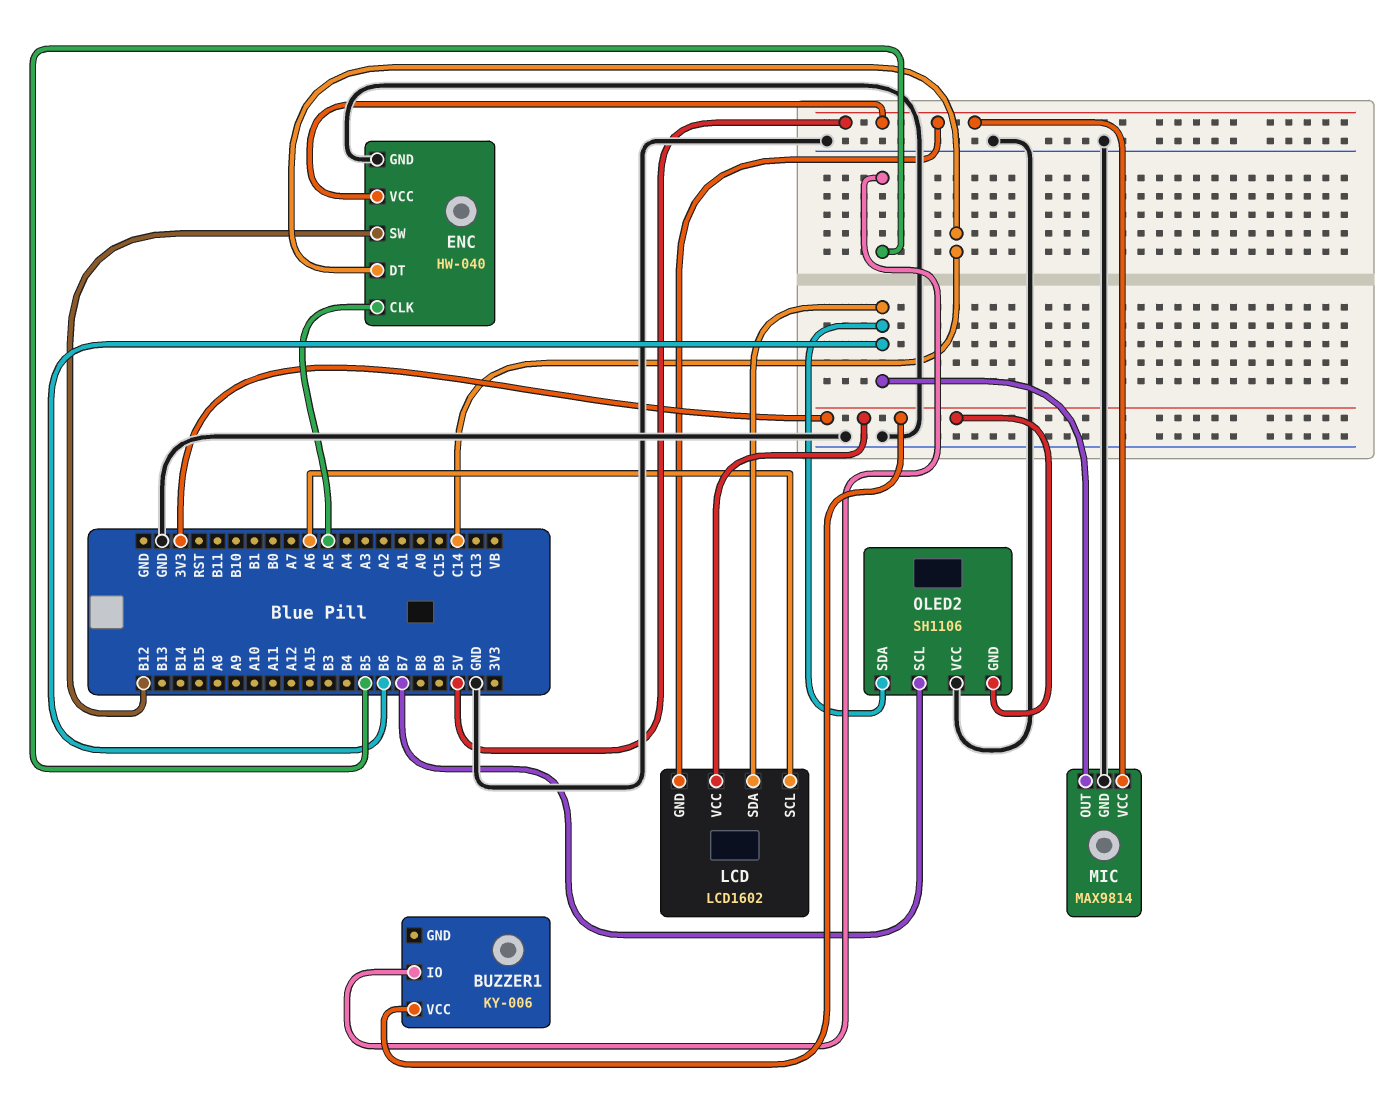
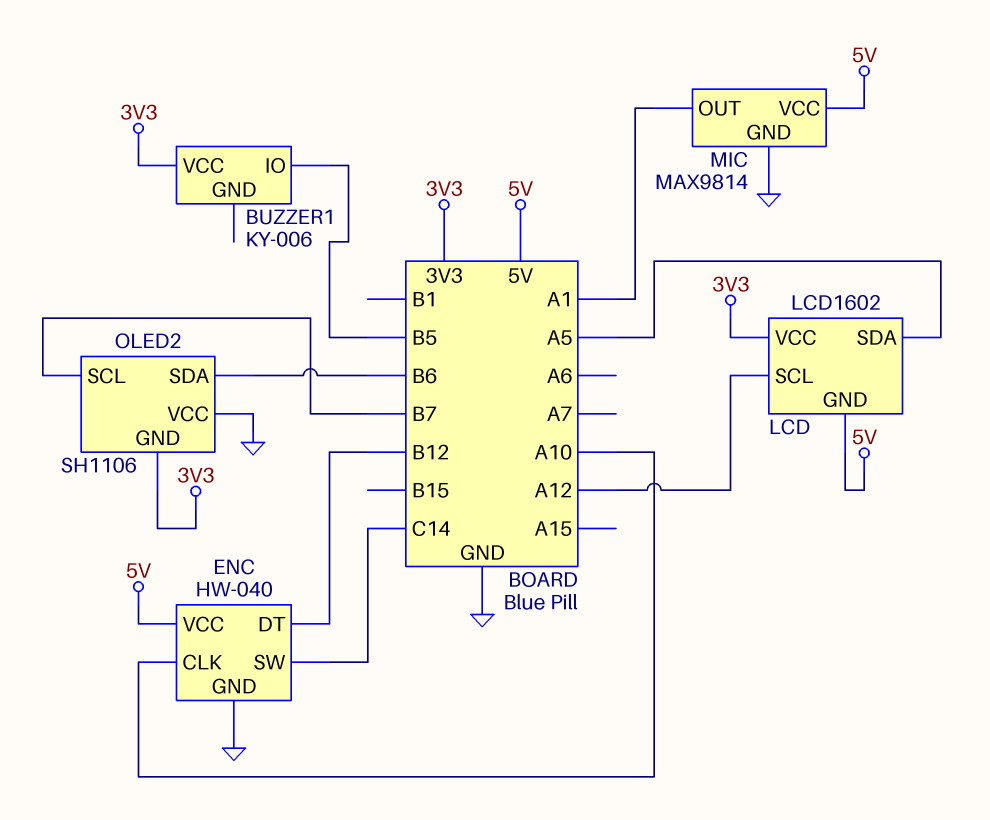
ENC pin CLK: A5 -> A10
ENC pin DT: C14 -> B12
ENC pin SW: B12 -> C14
LCD pin SCL: A6 -> A12
LCD pin SDA: B6 -> A5
MIC pin OUT: B6 -> A1

